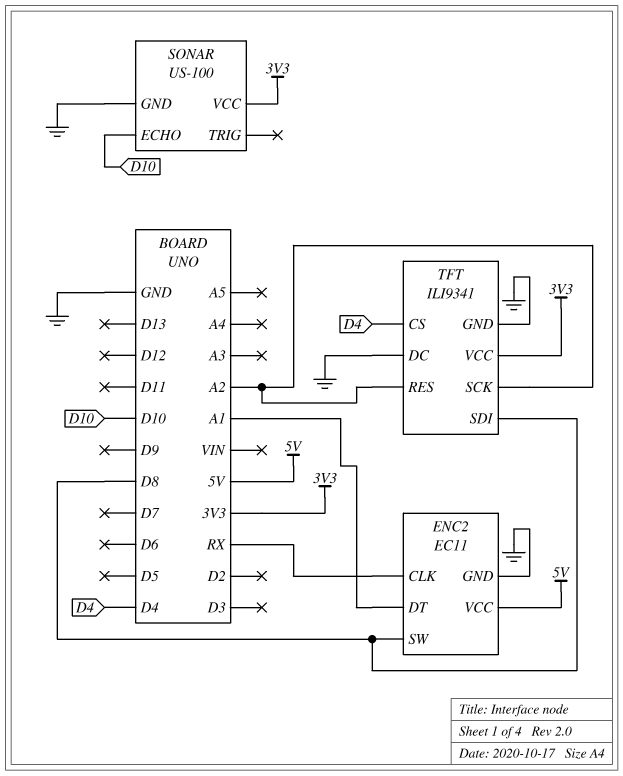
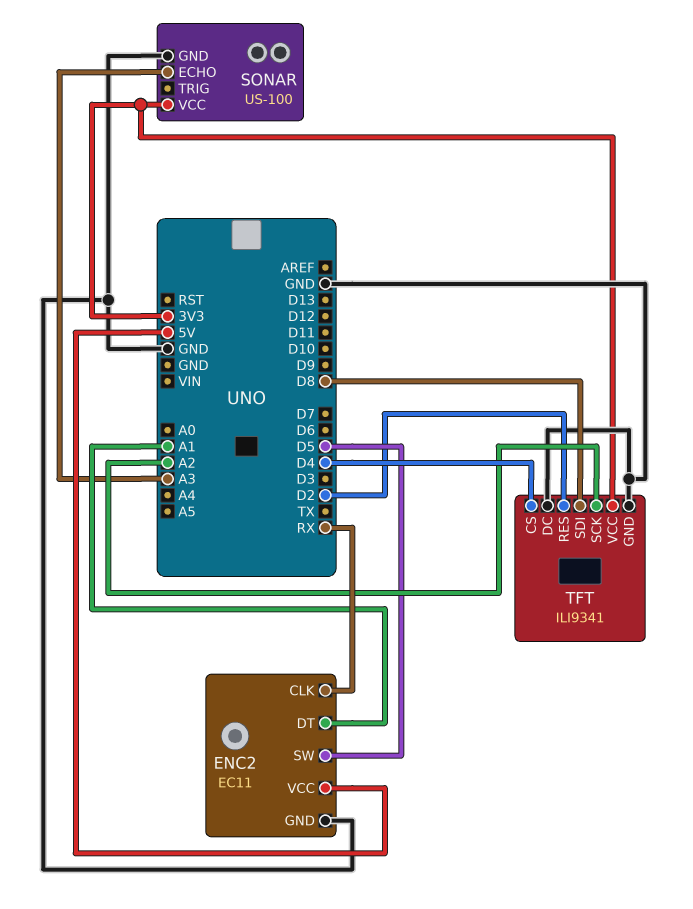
ENC2 pin SW: D8 -> D5
SONAR pin ECHO: D10 -> A3
TFT pin RES: A2 -> D2

